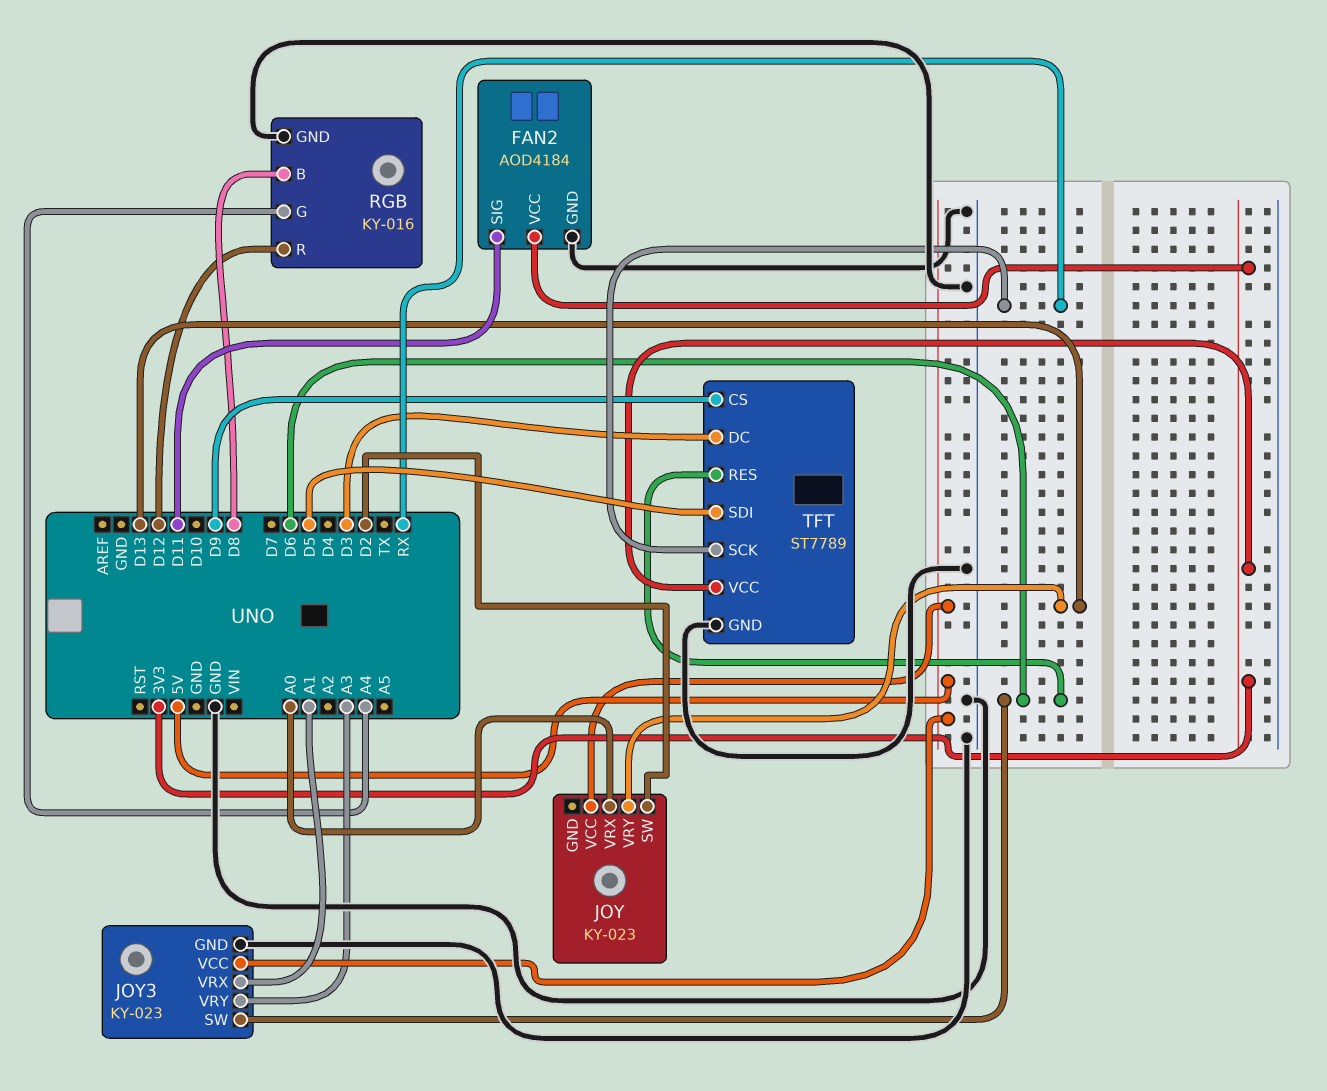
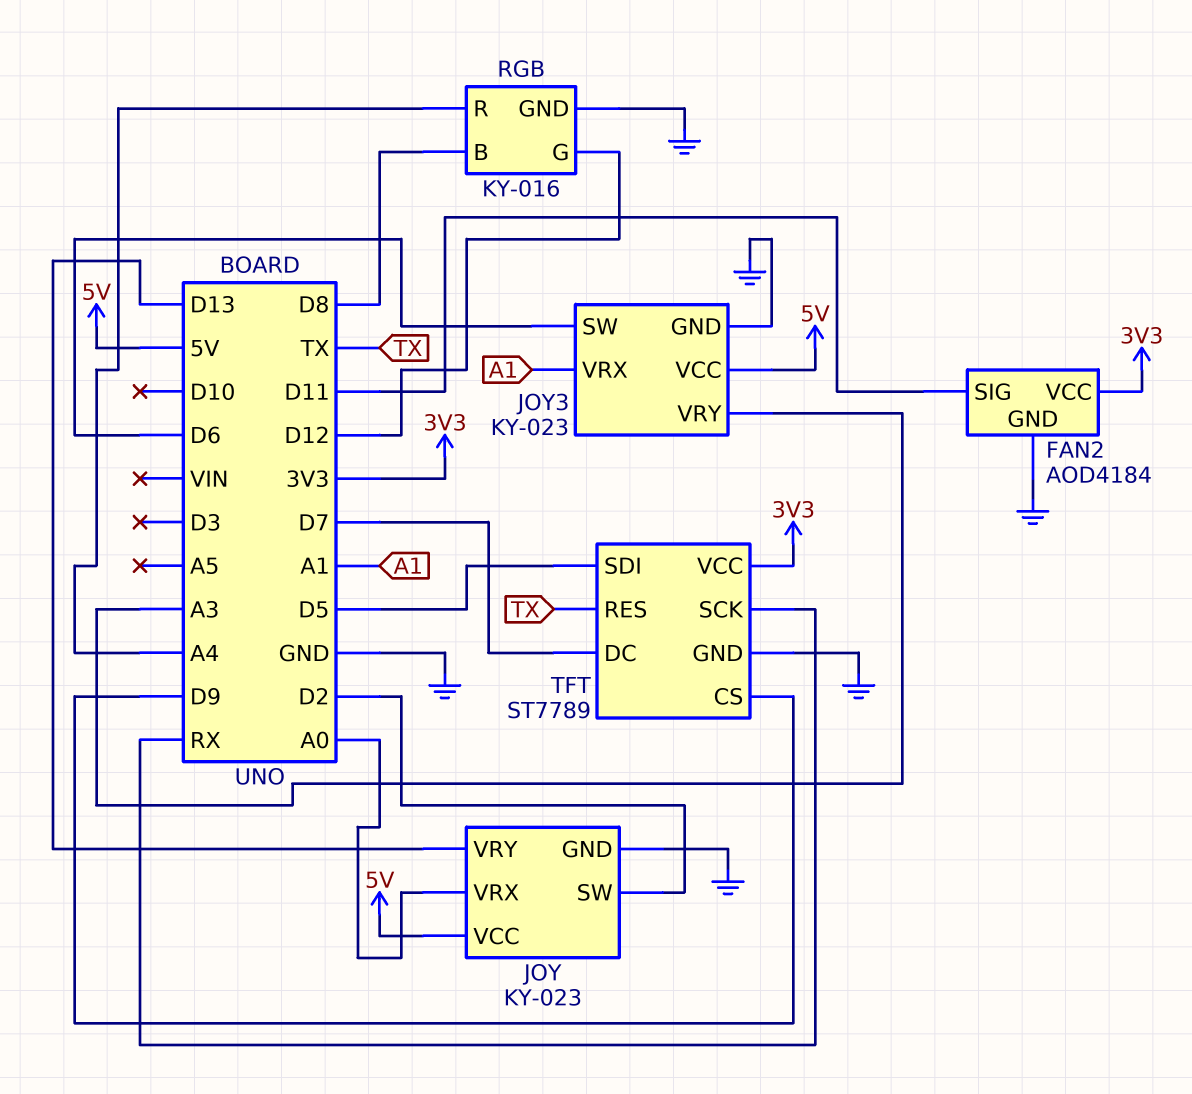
JOY pin GND: none -> GND
RGB pin G: A4 -> D12
RGB pin R: D12 -> A4
TFT pin DC: D3 -> D7
TFT pin RES: D6 -> TX

